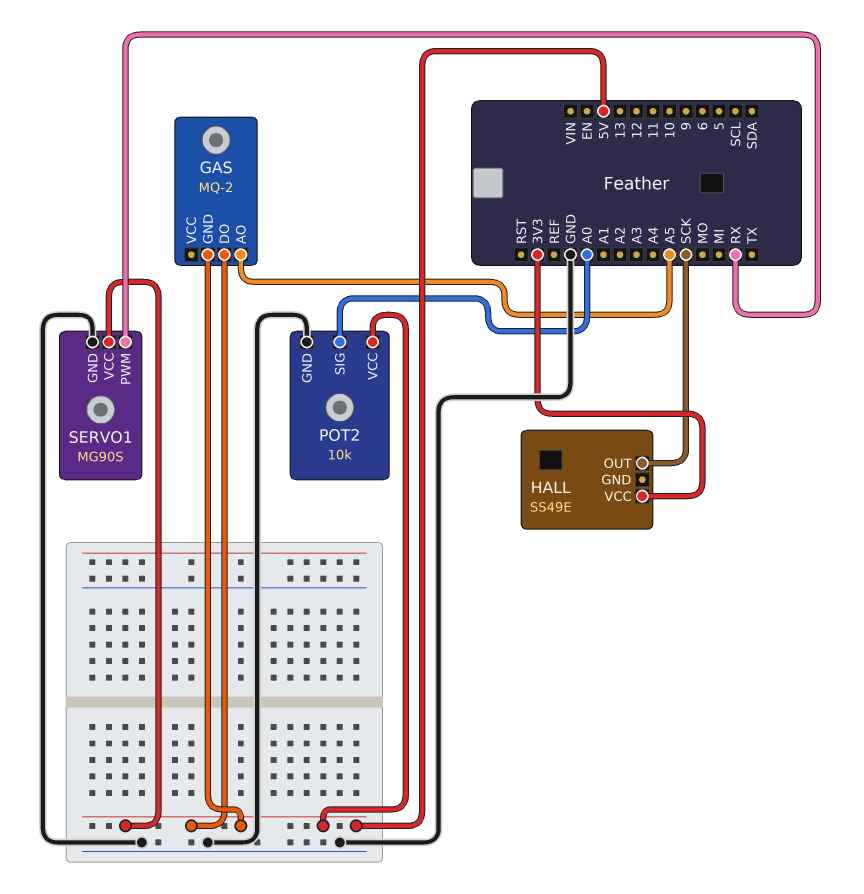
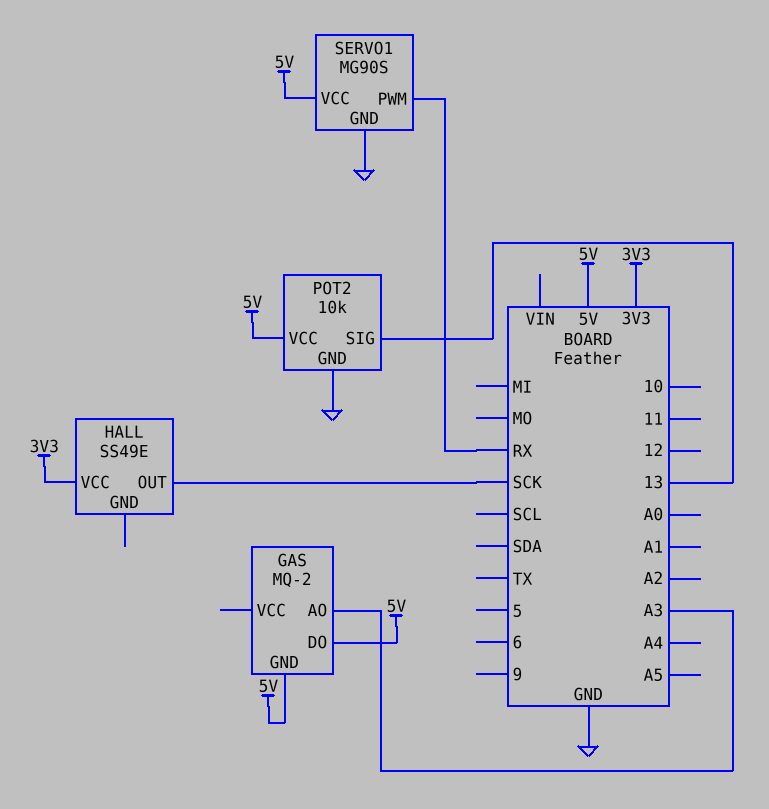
GAS pin AO: A5 -> A3
POT2 pin SIG: A0 -> 13

